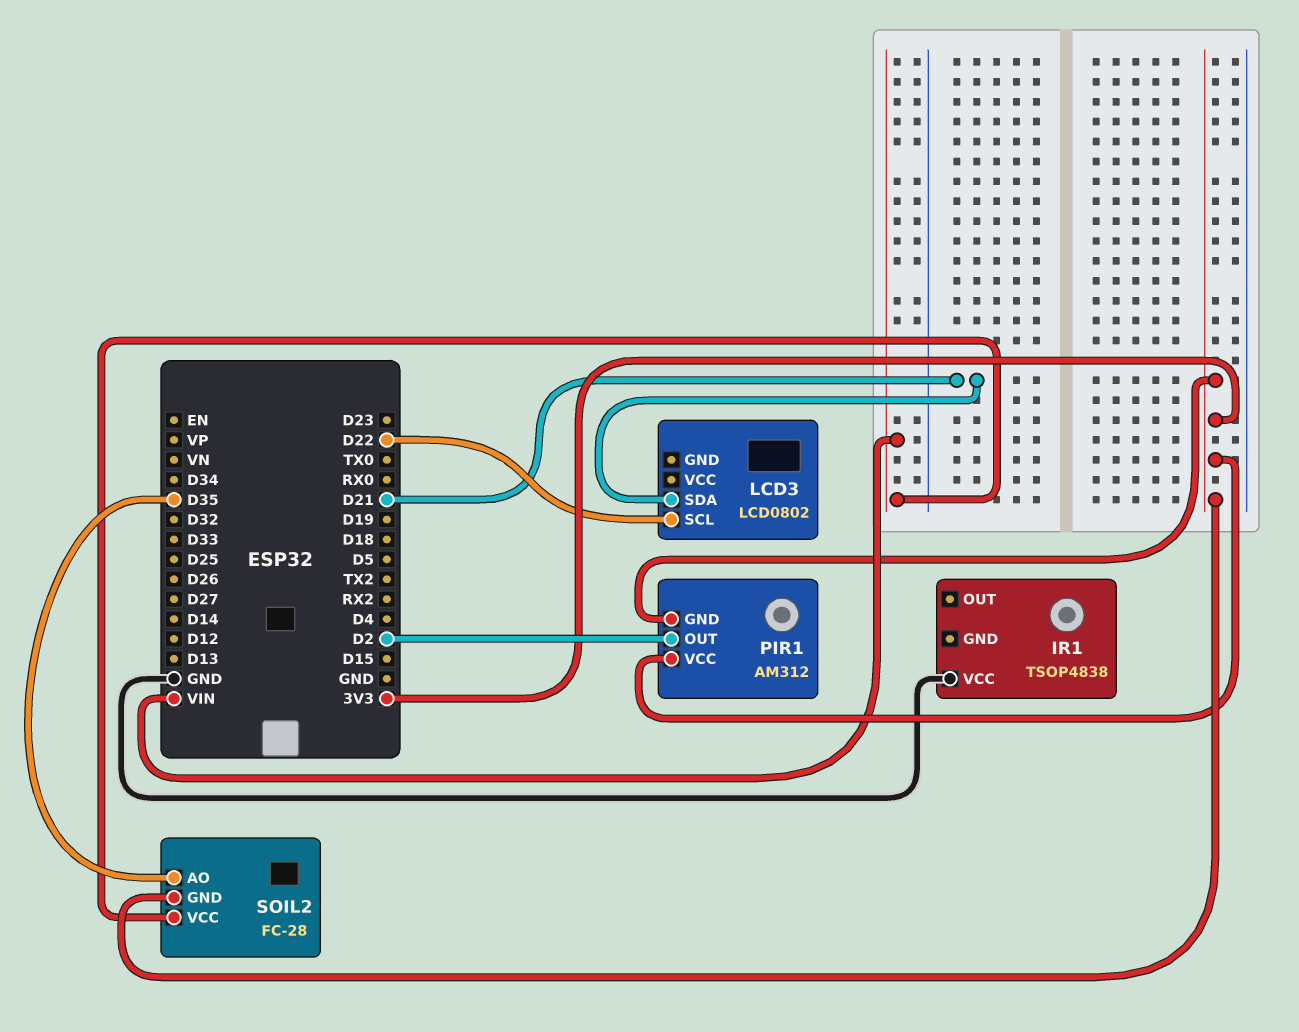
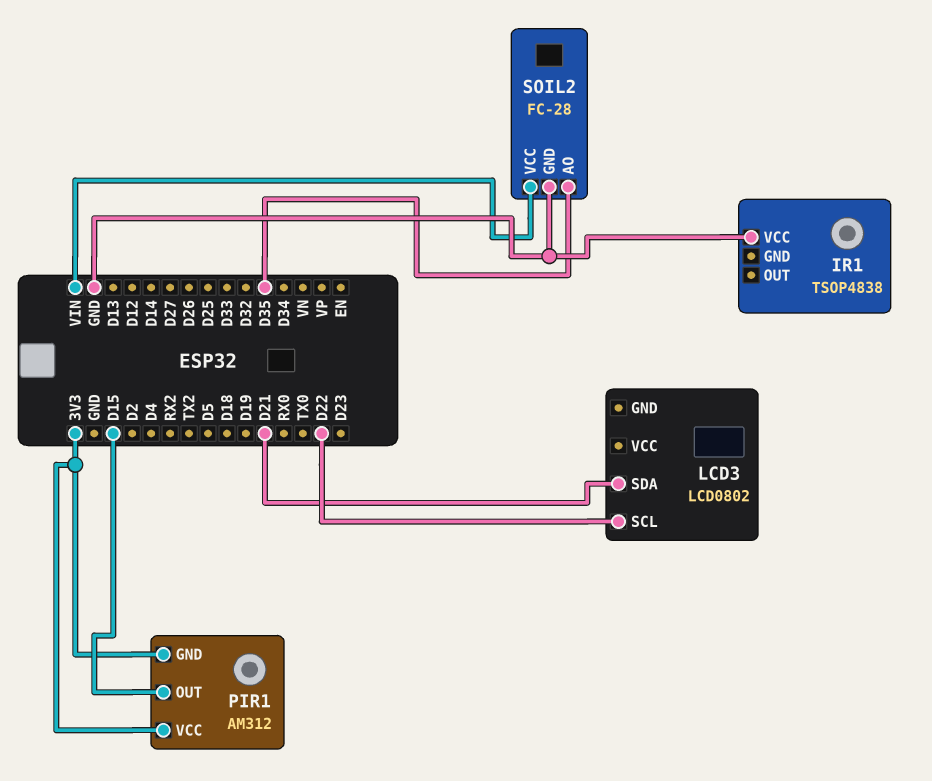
PIR1 pin OUT: D2 -> D15
SOIL2 pin GND: 3V3 -> GND

